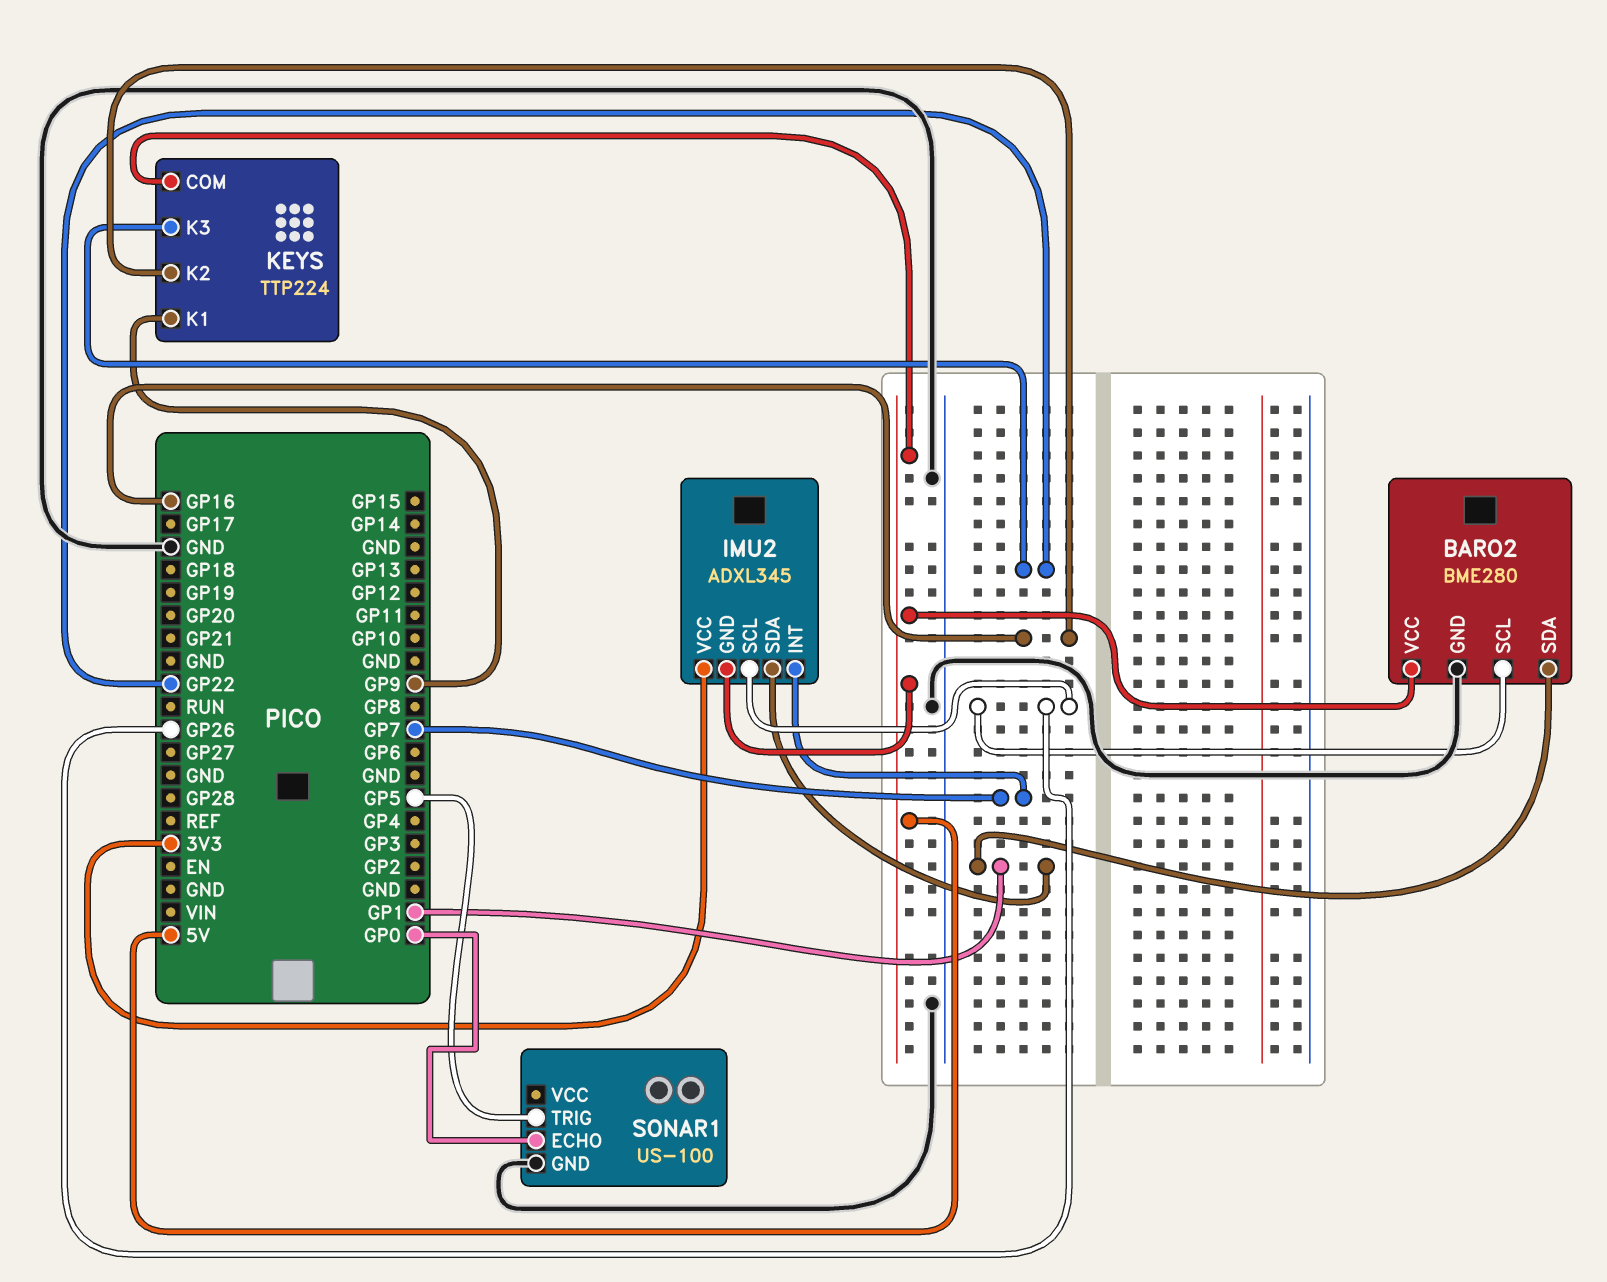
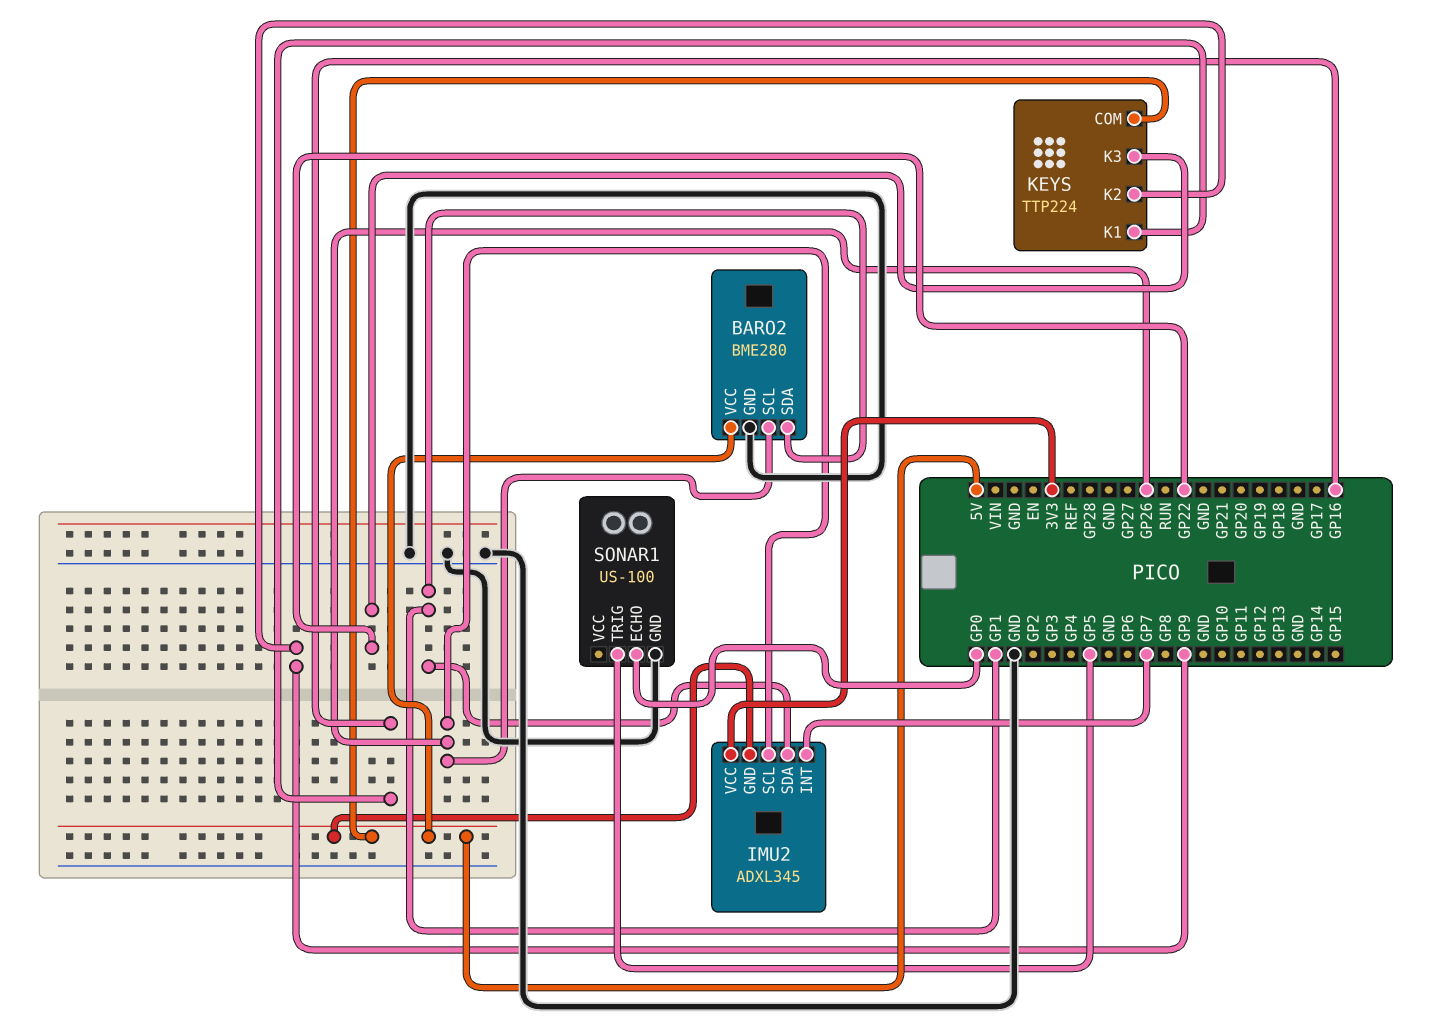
KEYS pin K1: GP9 -> GP16
KEYS pin K2: GP16 -> GP9

